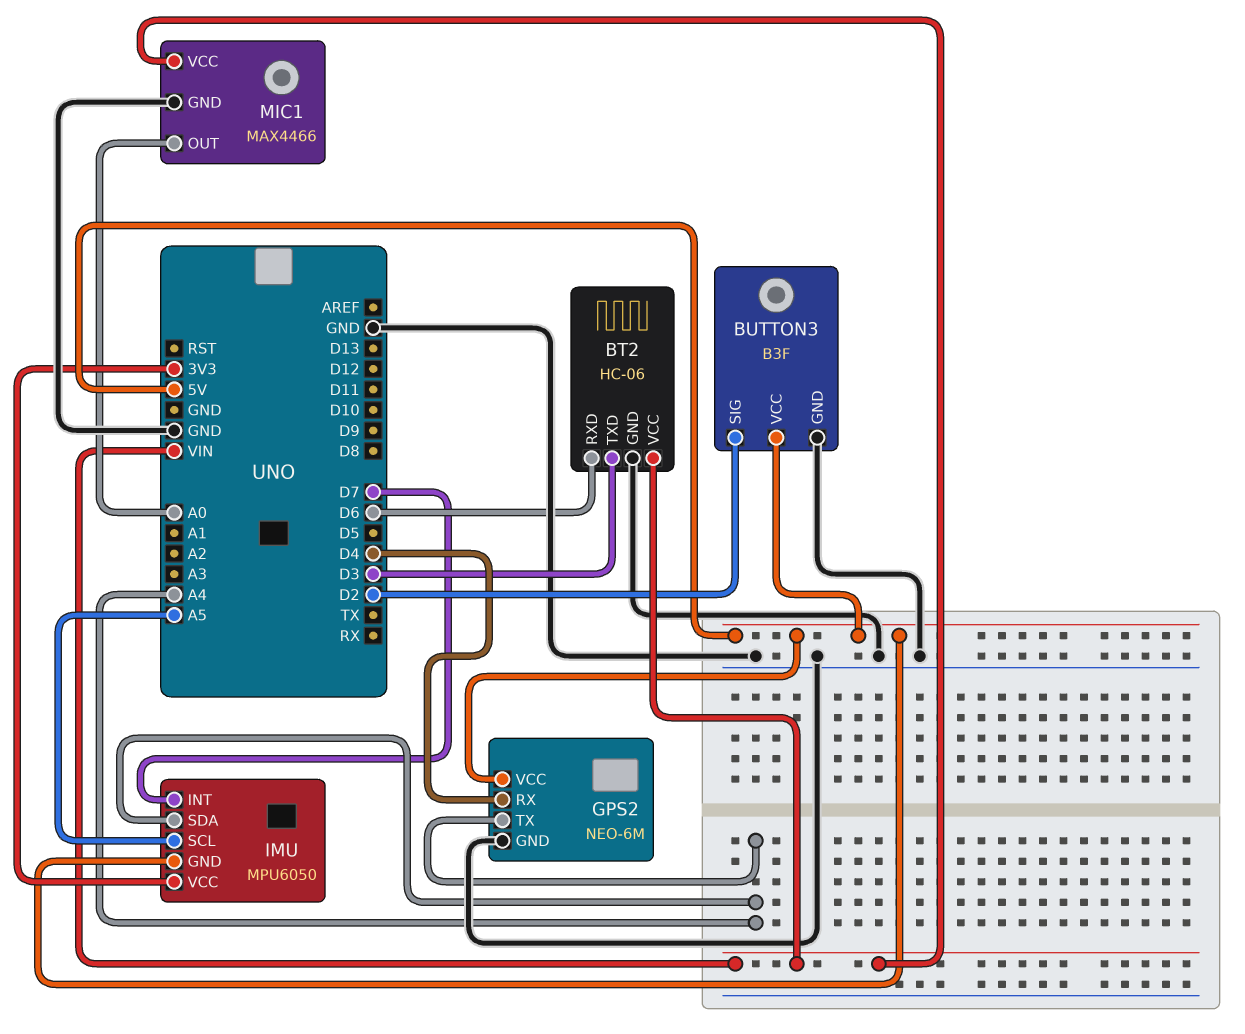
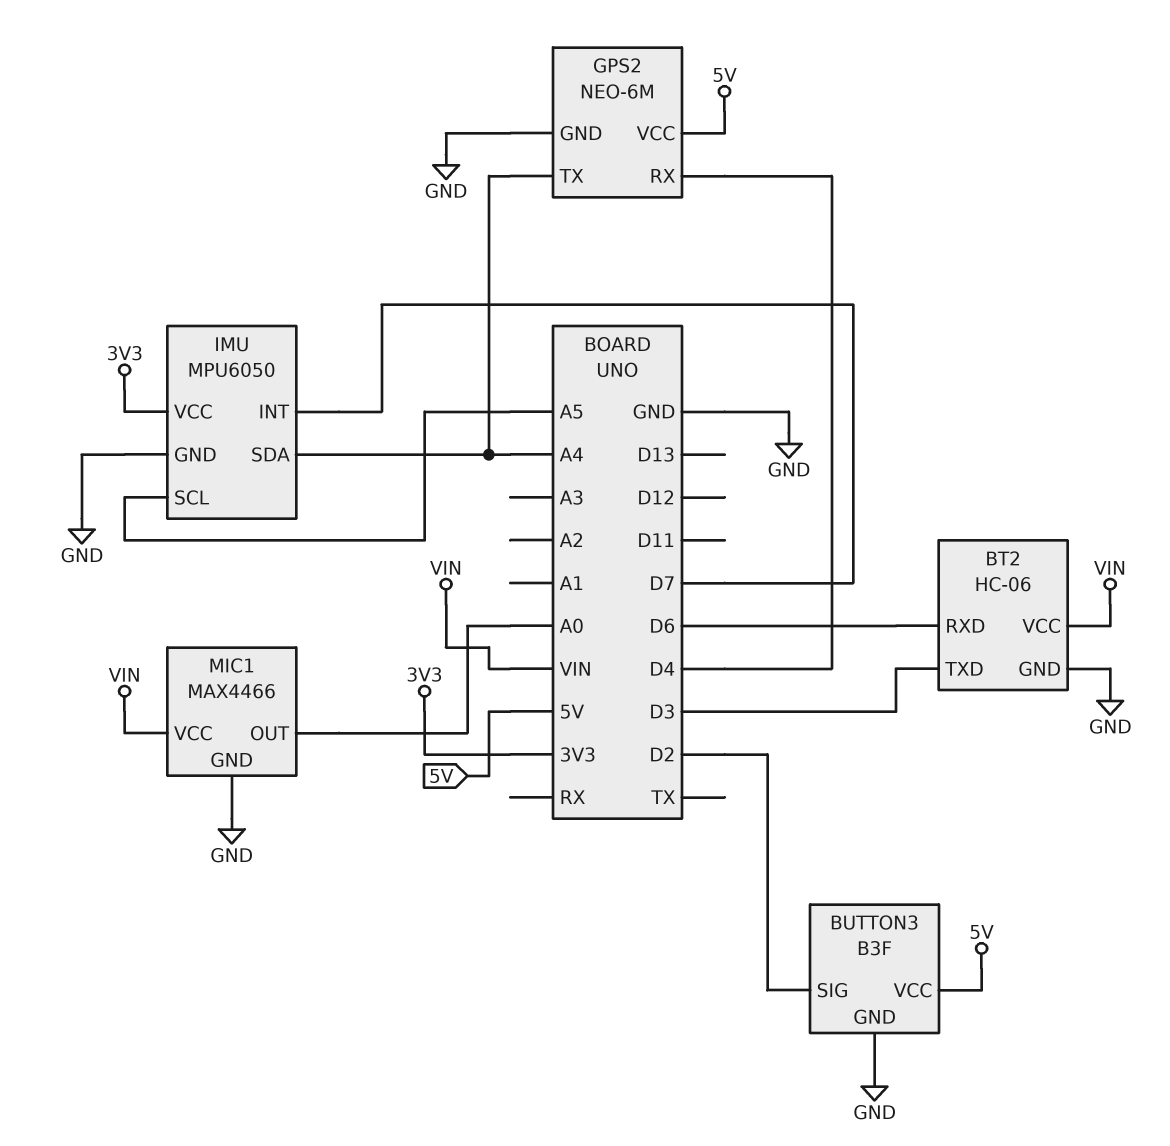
IMU pin GND: 5V -> GND

